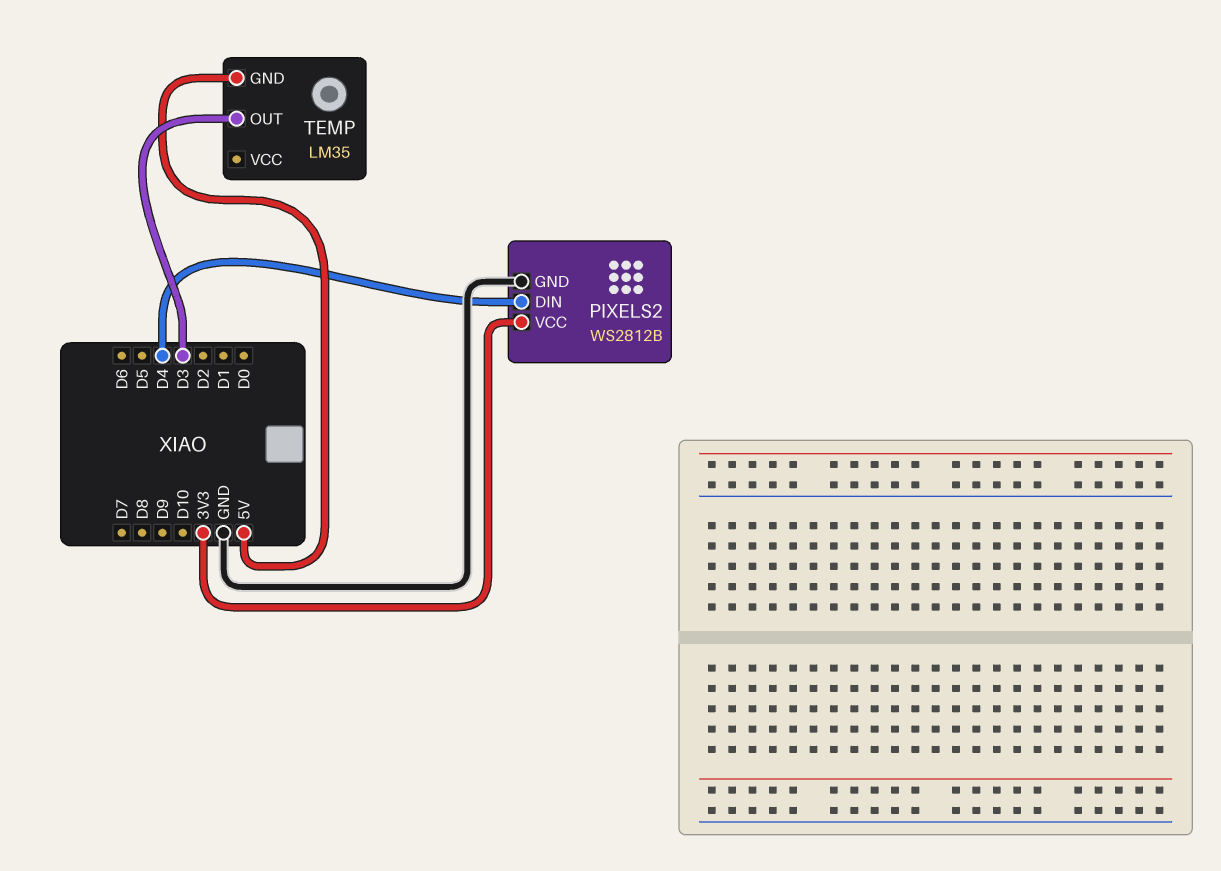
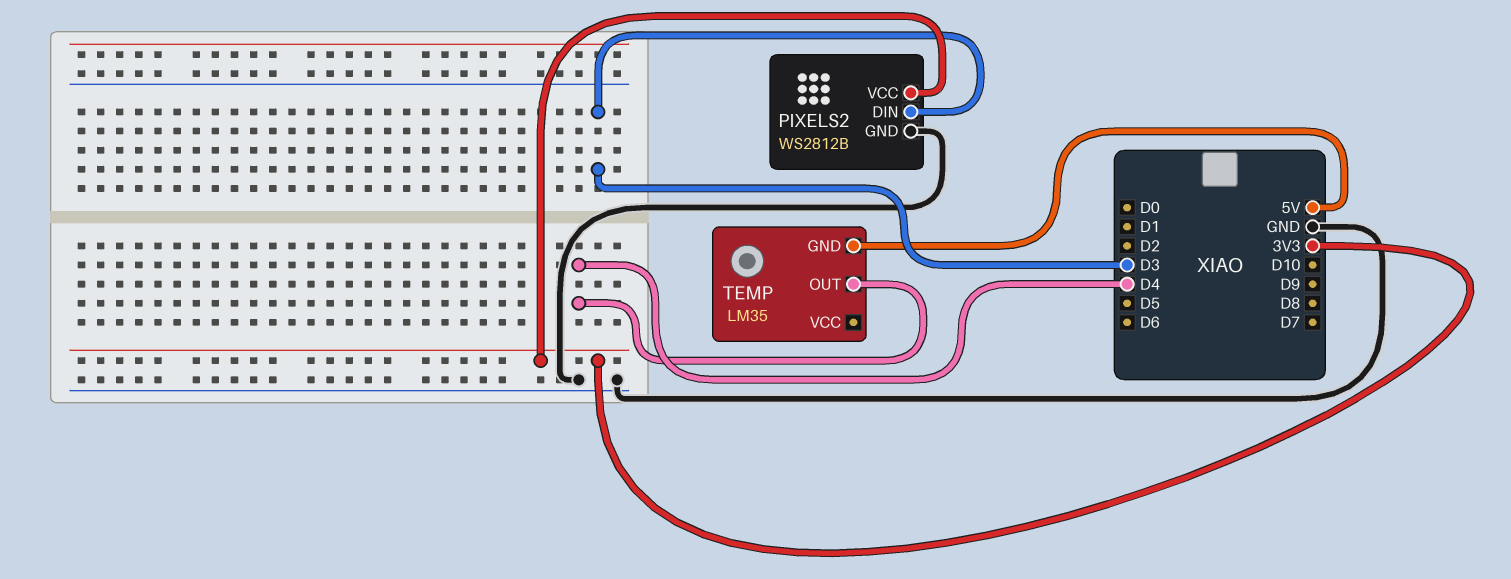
PIXELS2 pin DIN: D4 -> D3
TEMP pin OUT: D3 -> D4

